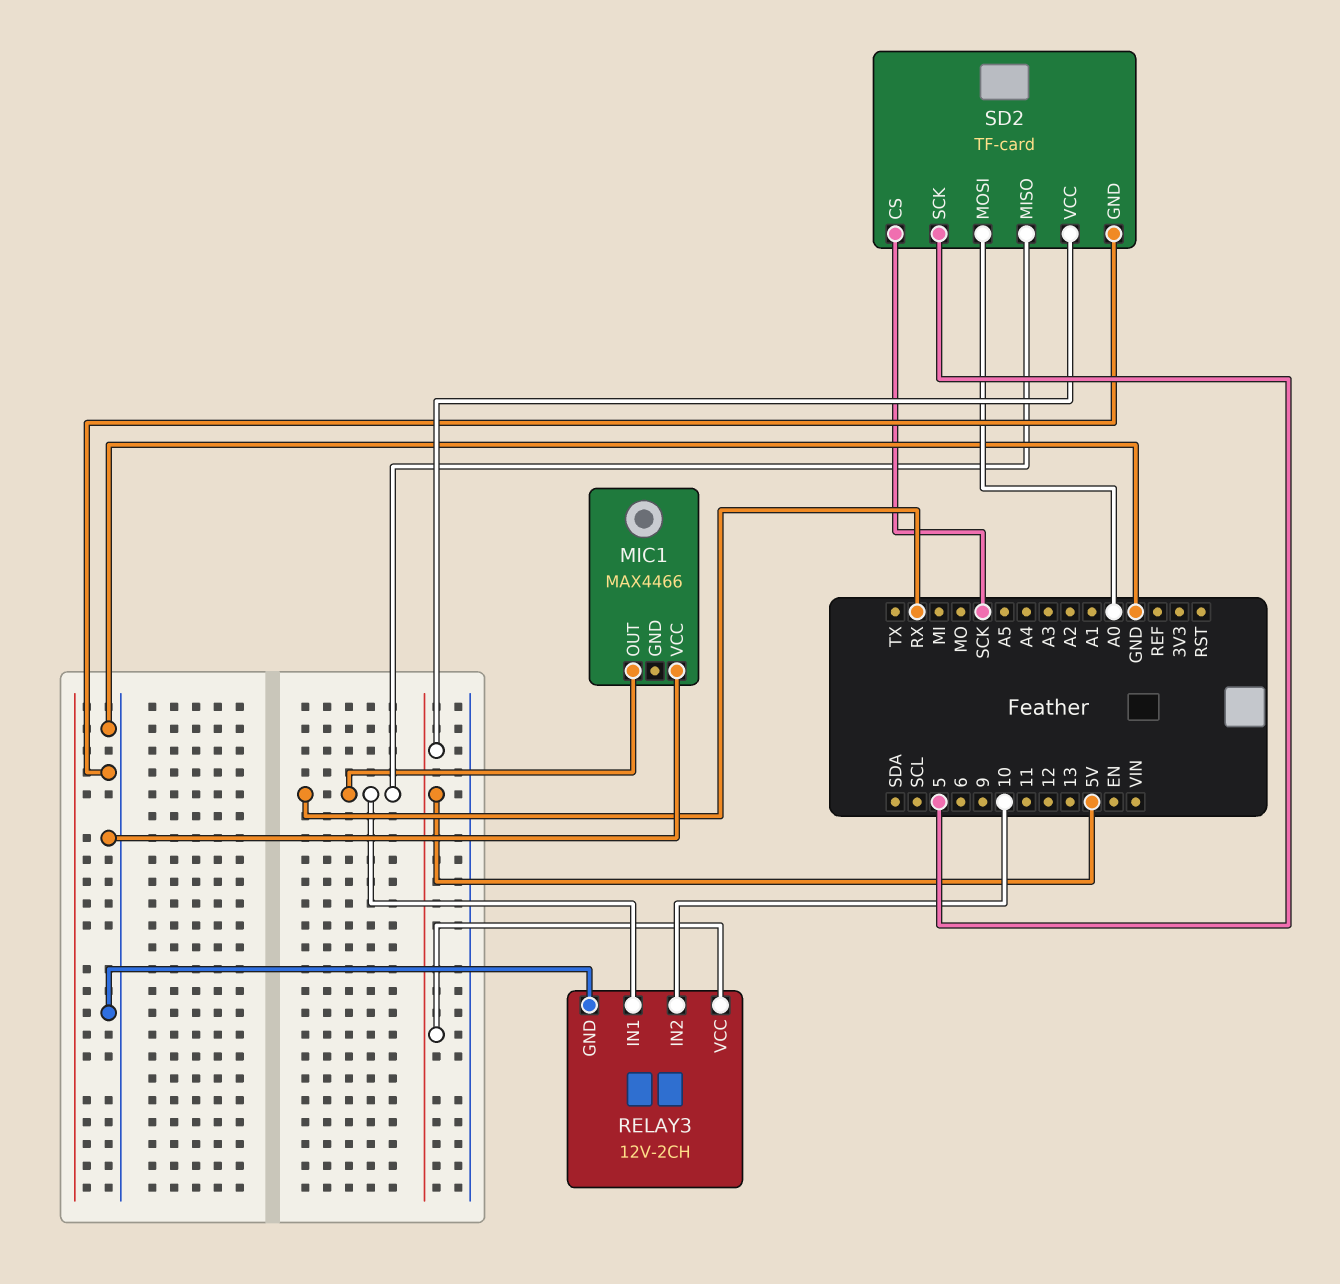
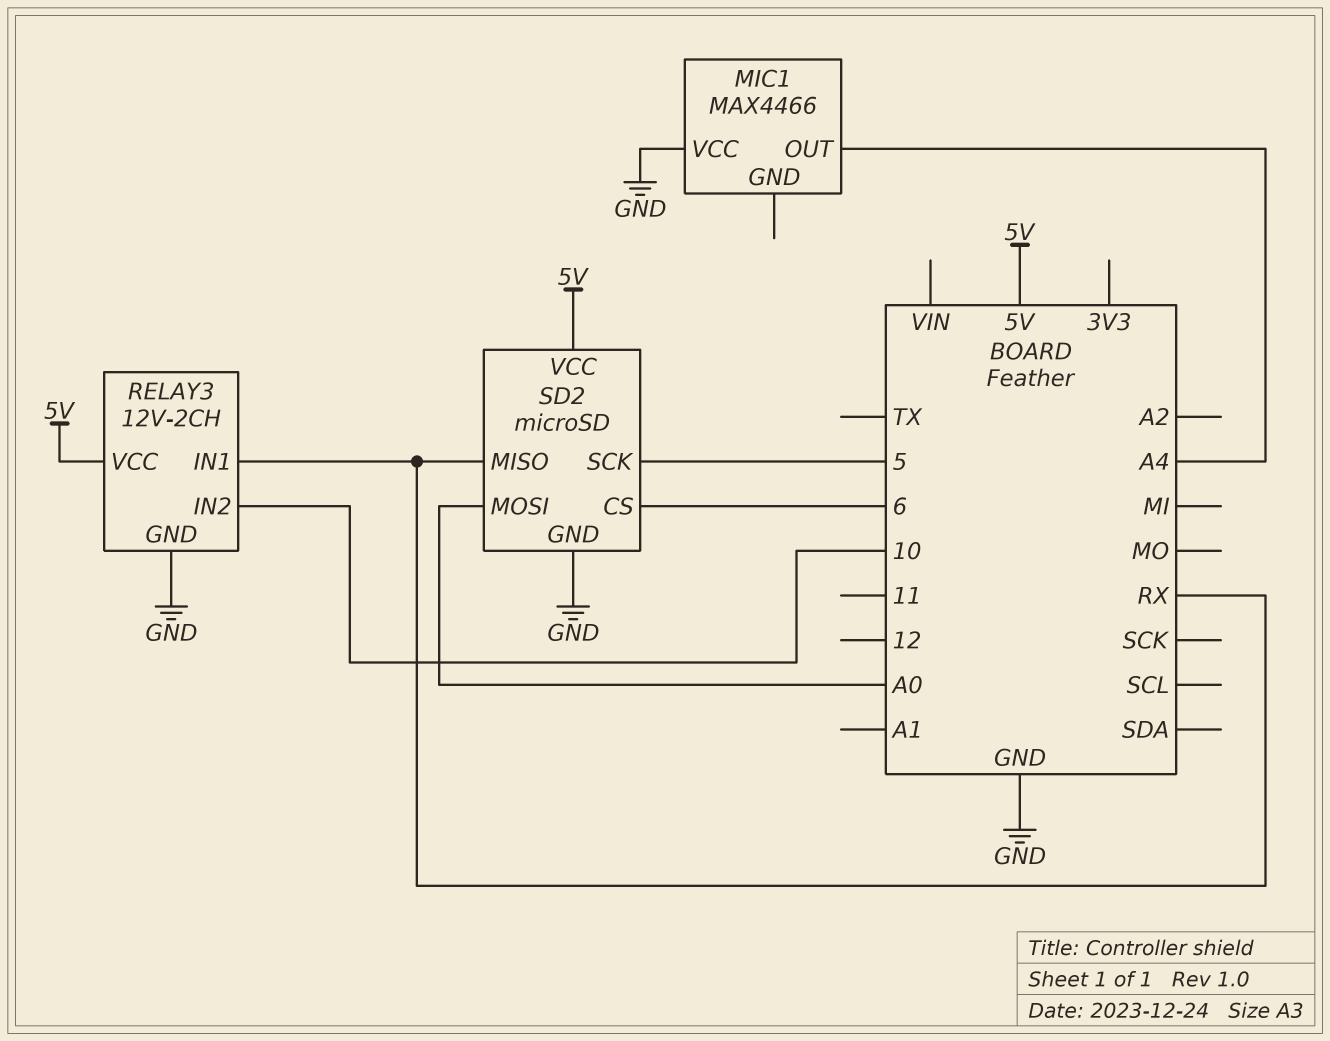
MIC1 pin OUT: RX -> A4
SD2: TF-card -> microSD
SD2 pin CS: SCK -> 6

